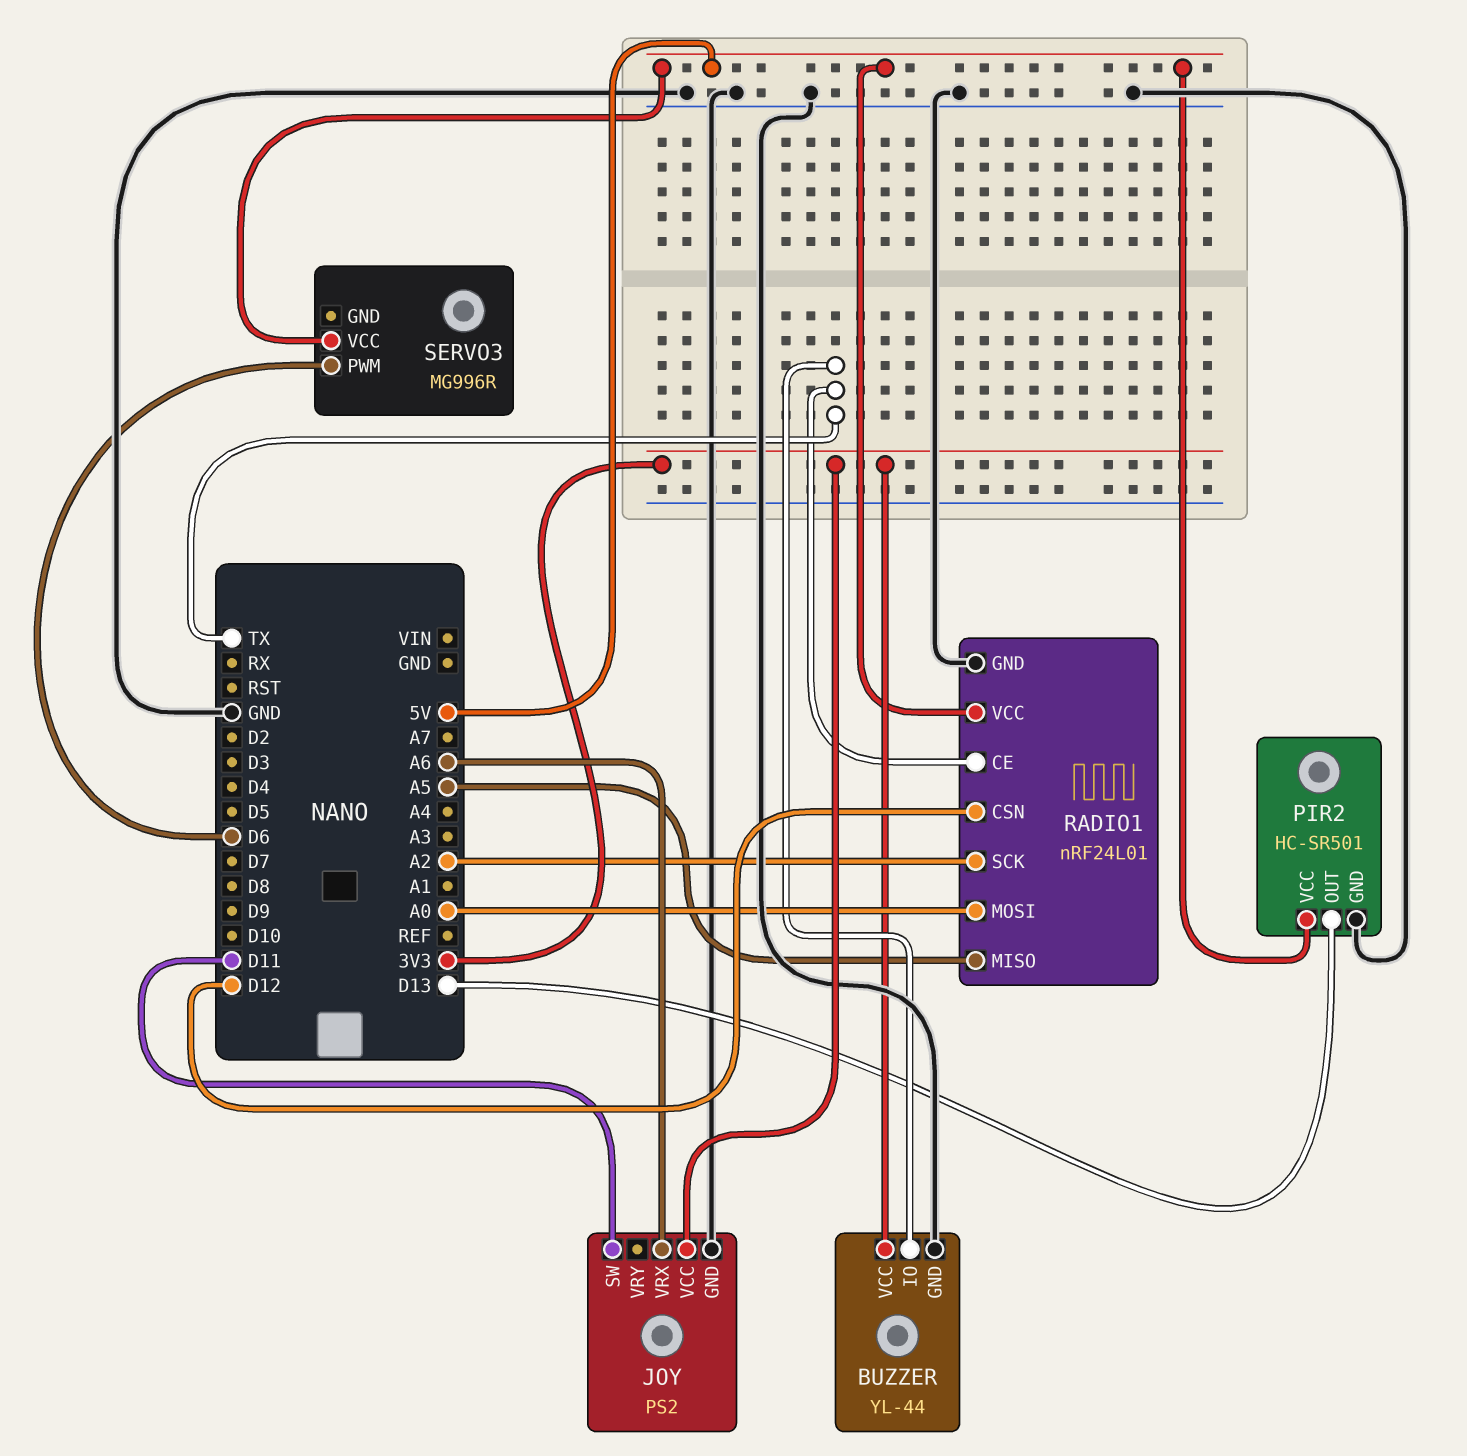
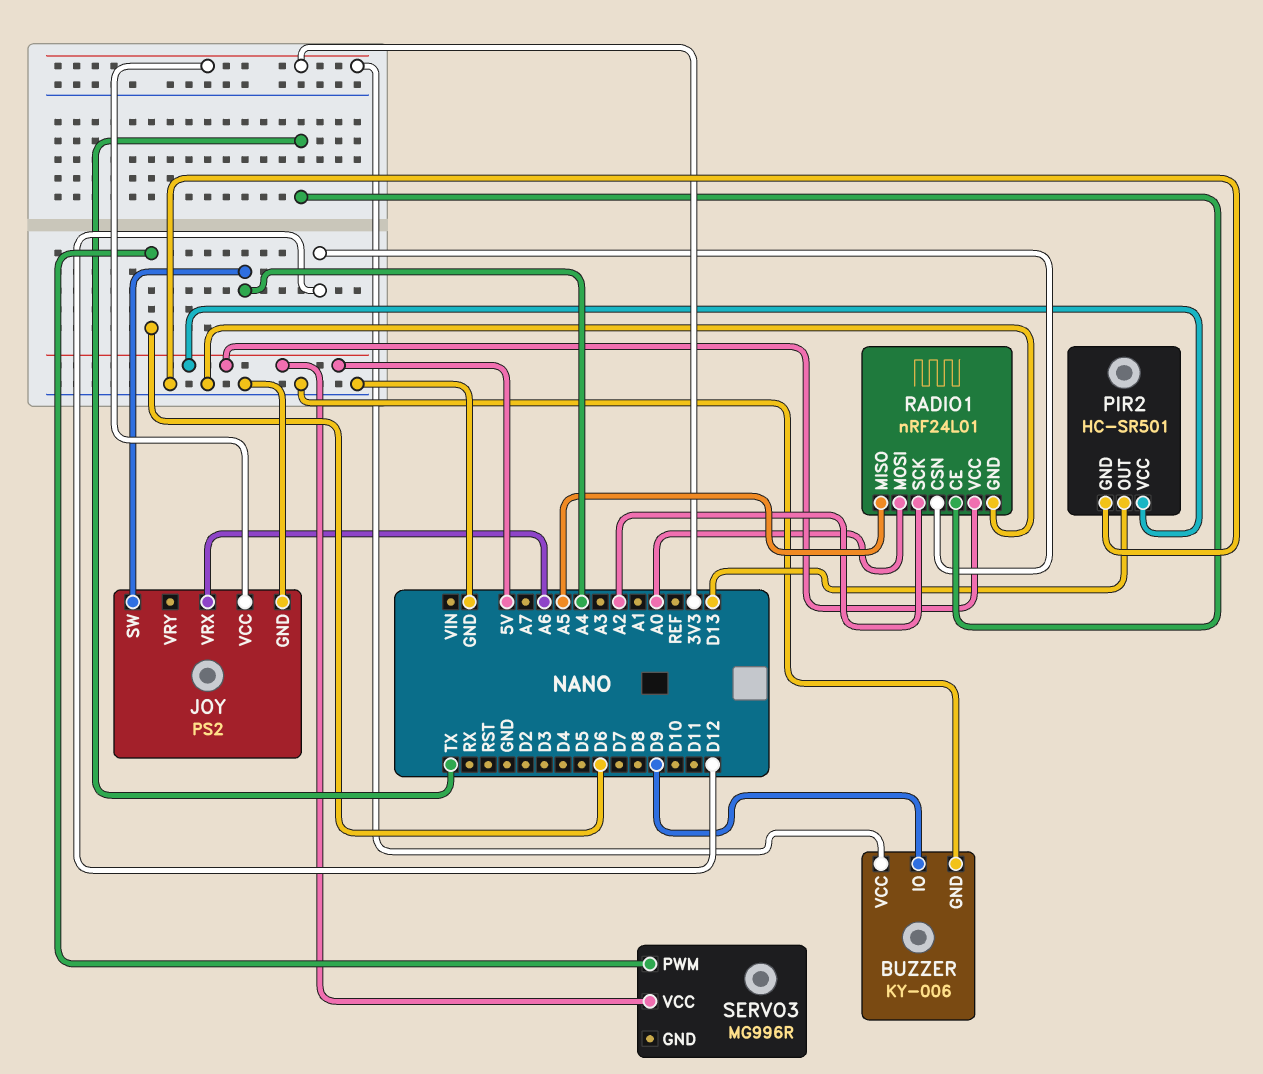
BUZZER: YL-44 -> KY-006
BUZZER pin IO: TX -> D9
JOY pin SW: D11 -> A4

